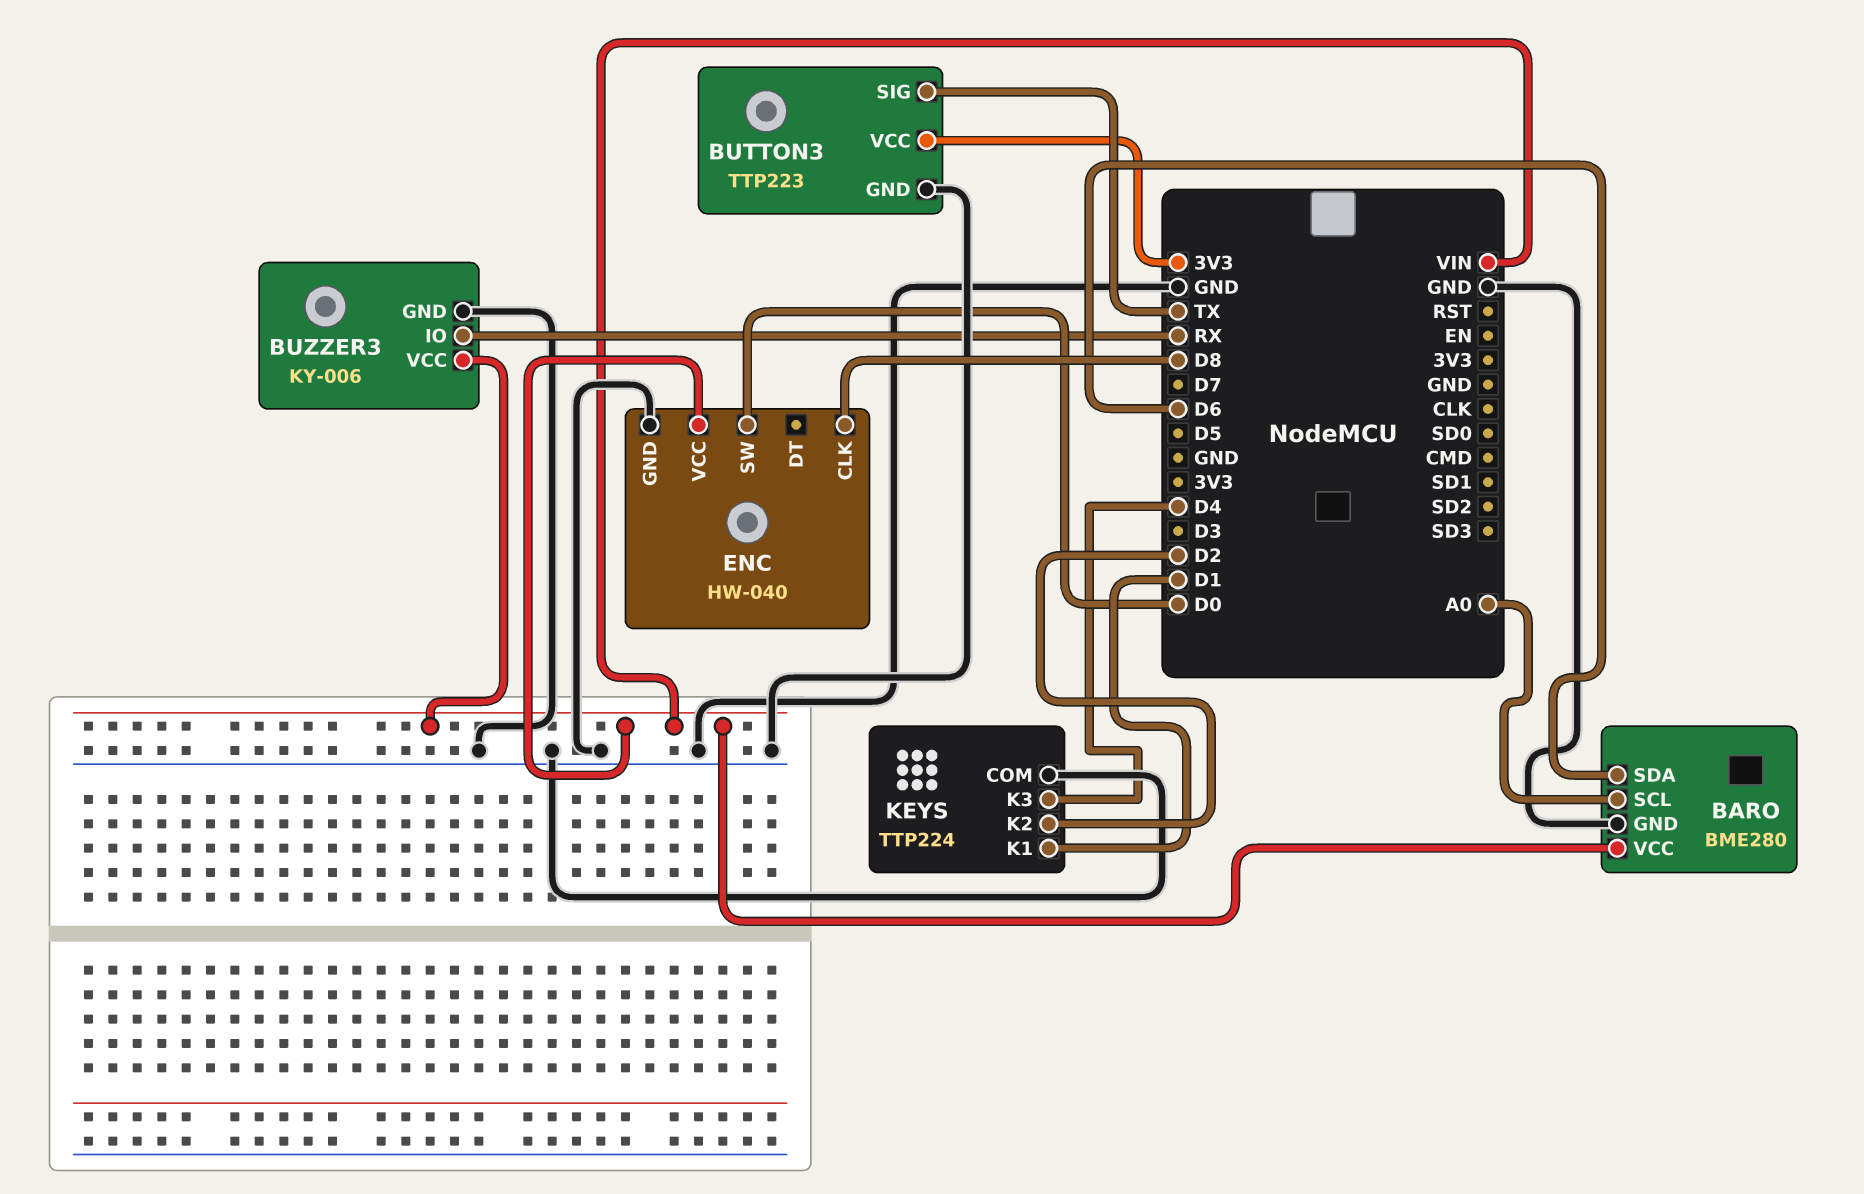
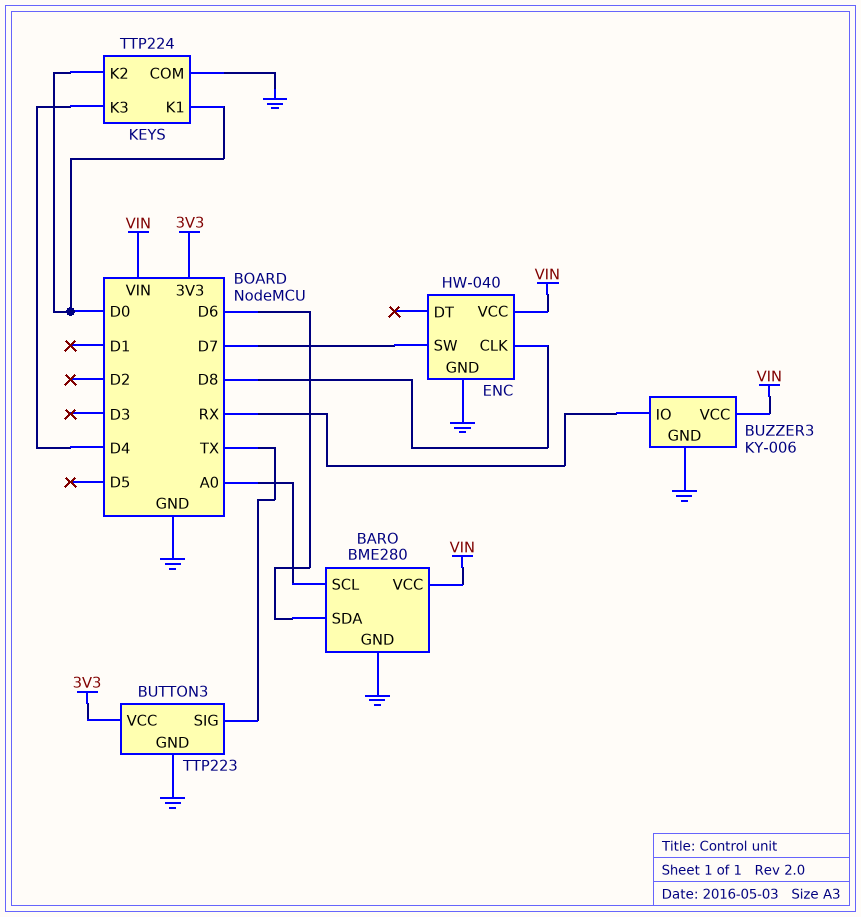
ENC pin SW: D0 -> D7
KEYS pin K1: D1 -> D0
KEYS pin K2: D2 -> D0

